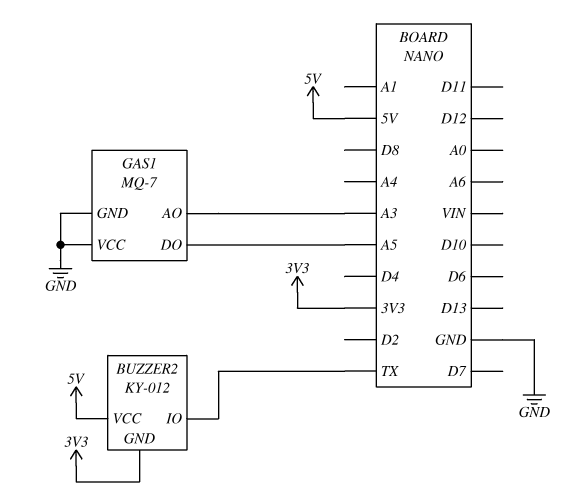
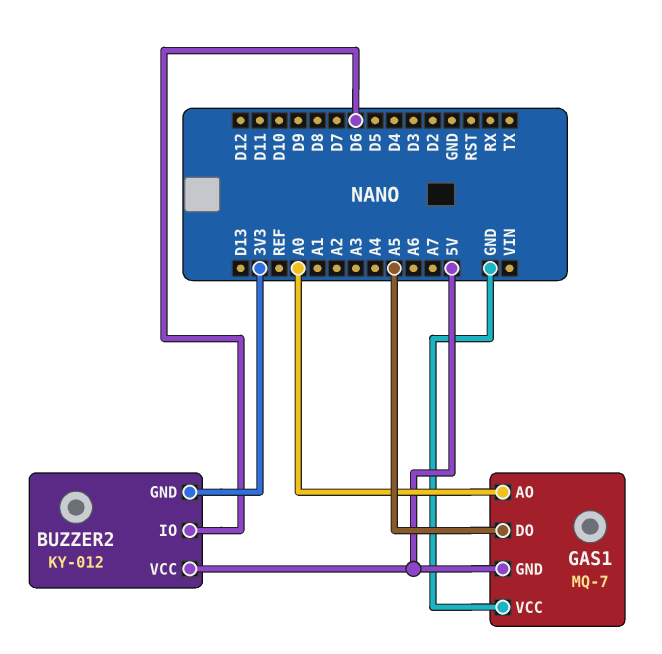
BUZZER2 pin IO: TX -> D6
GAS1 pin AO: A3 -> A0
GAS1 pin GND: GND -> 5V

